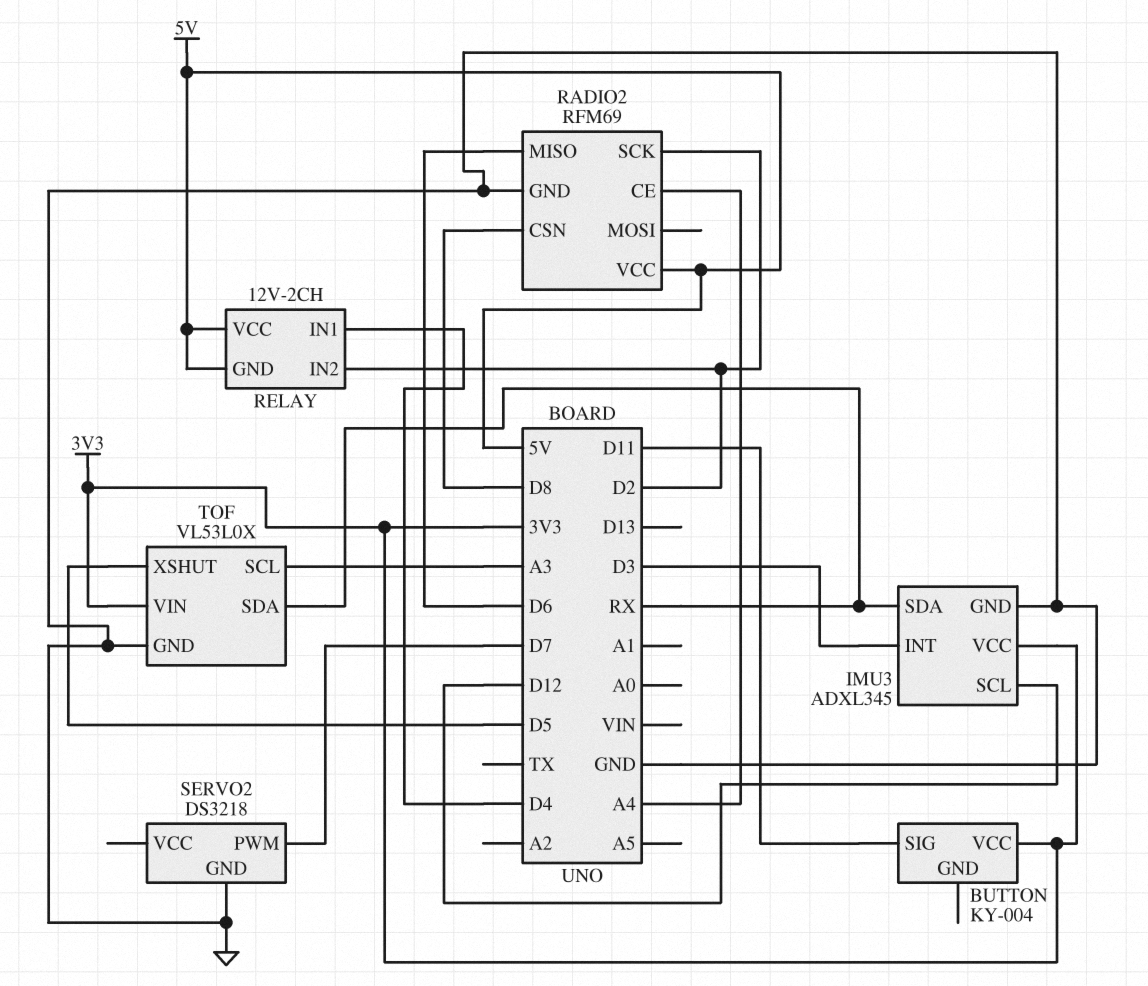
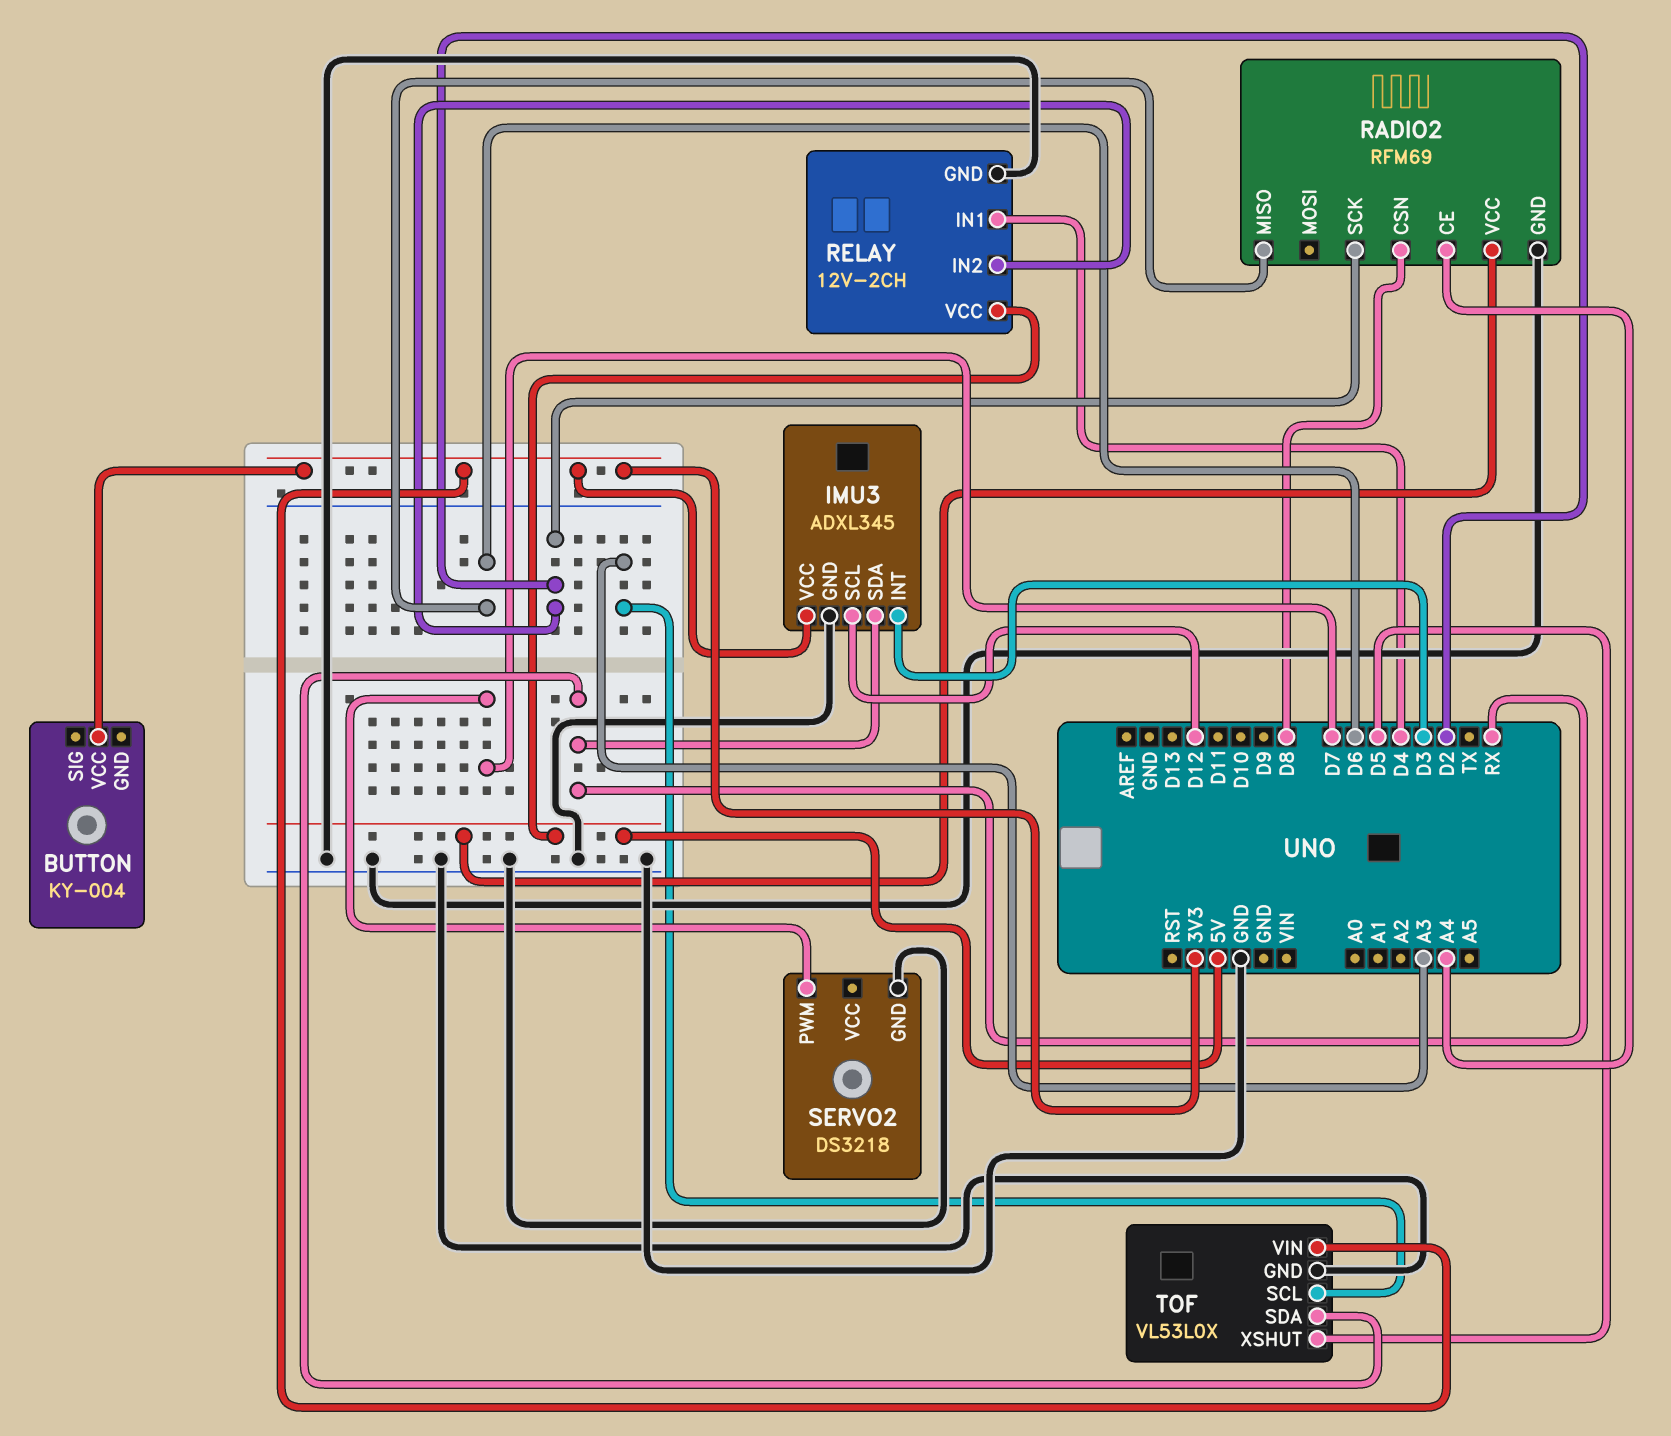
BUTTON pin SIG: D11 -> none
RELAY pin GND: 5V -> GND

